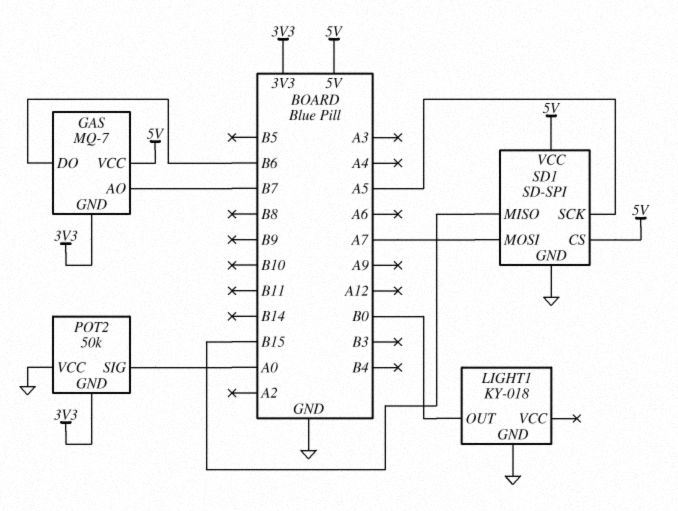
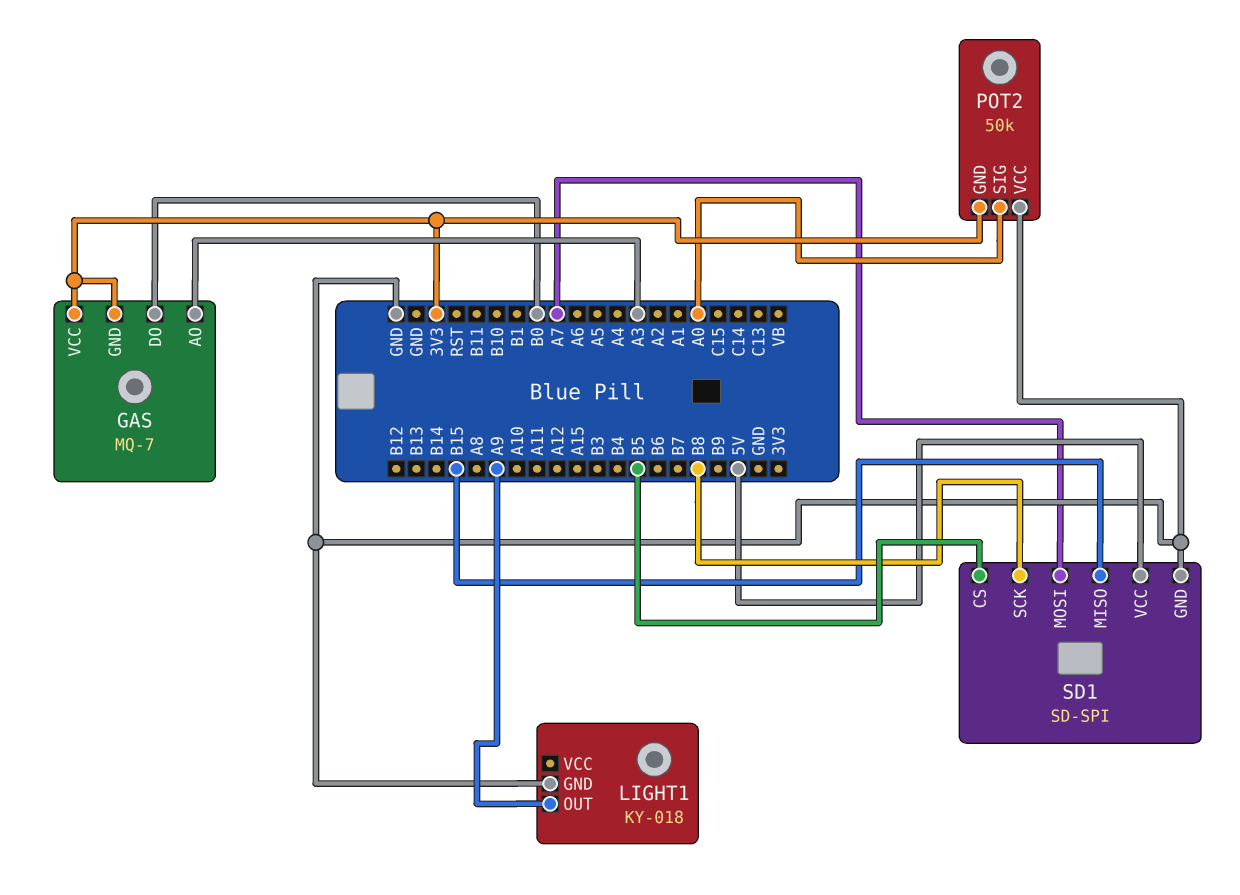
GAS pin AO: B7 -> A3
GAS pin DO: B6 -> B0
GAS pin VCC: 5V -> 3V3
LIGHT1 pin OUT: B0 -> A9
SD1 pin CS: 5V -> B5
SD1 pin SCK: A5 -> B8

